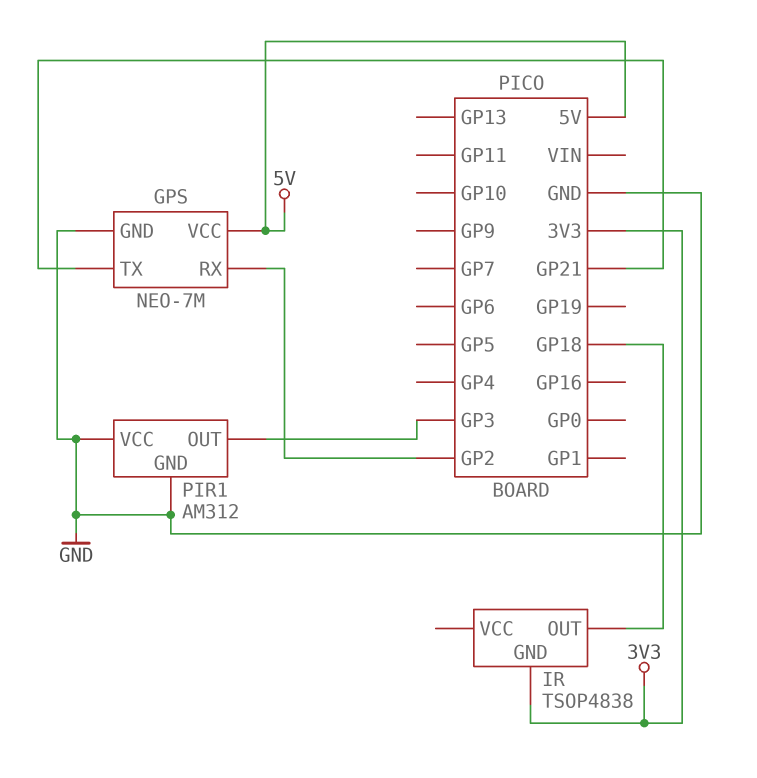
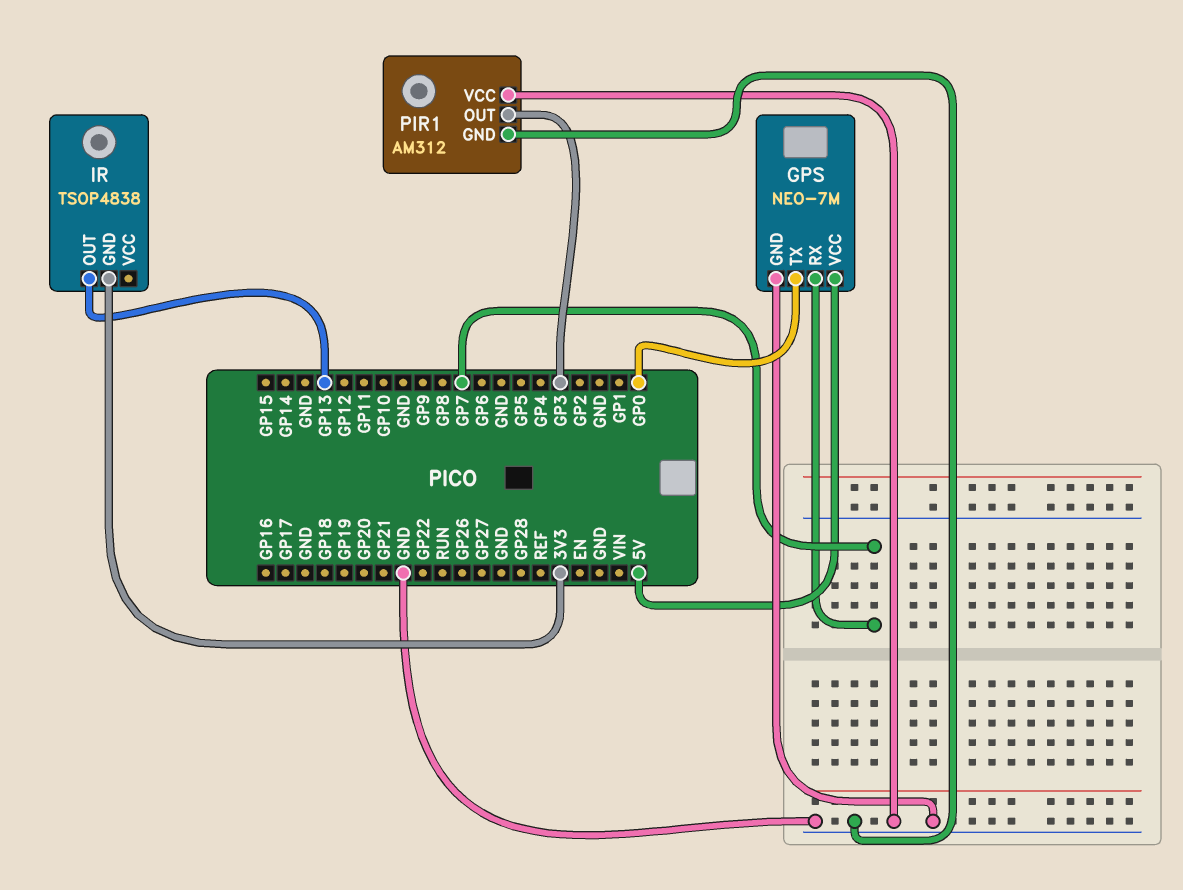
GPS pin RX: GP2 -> GP7
GPS pin TX: GP21 -> GP0
IR pin OUT: GP18 -> GP13

